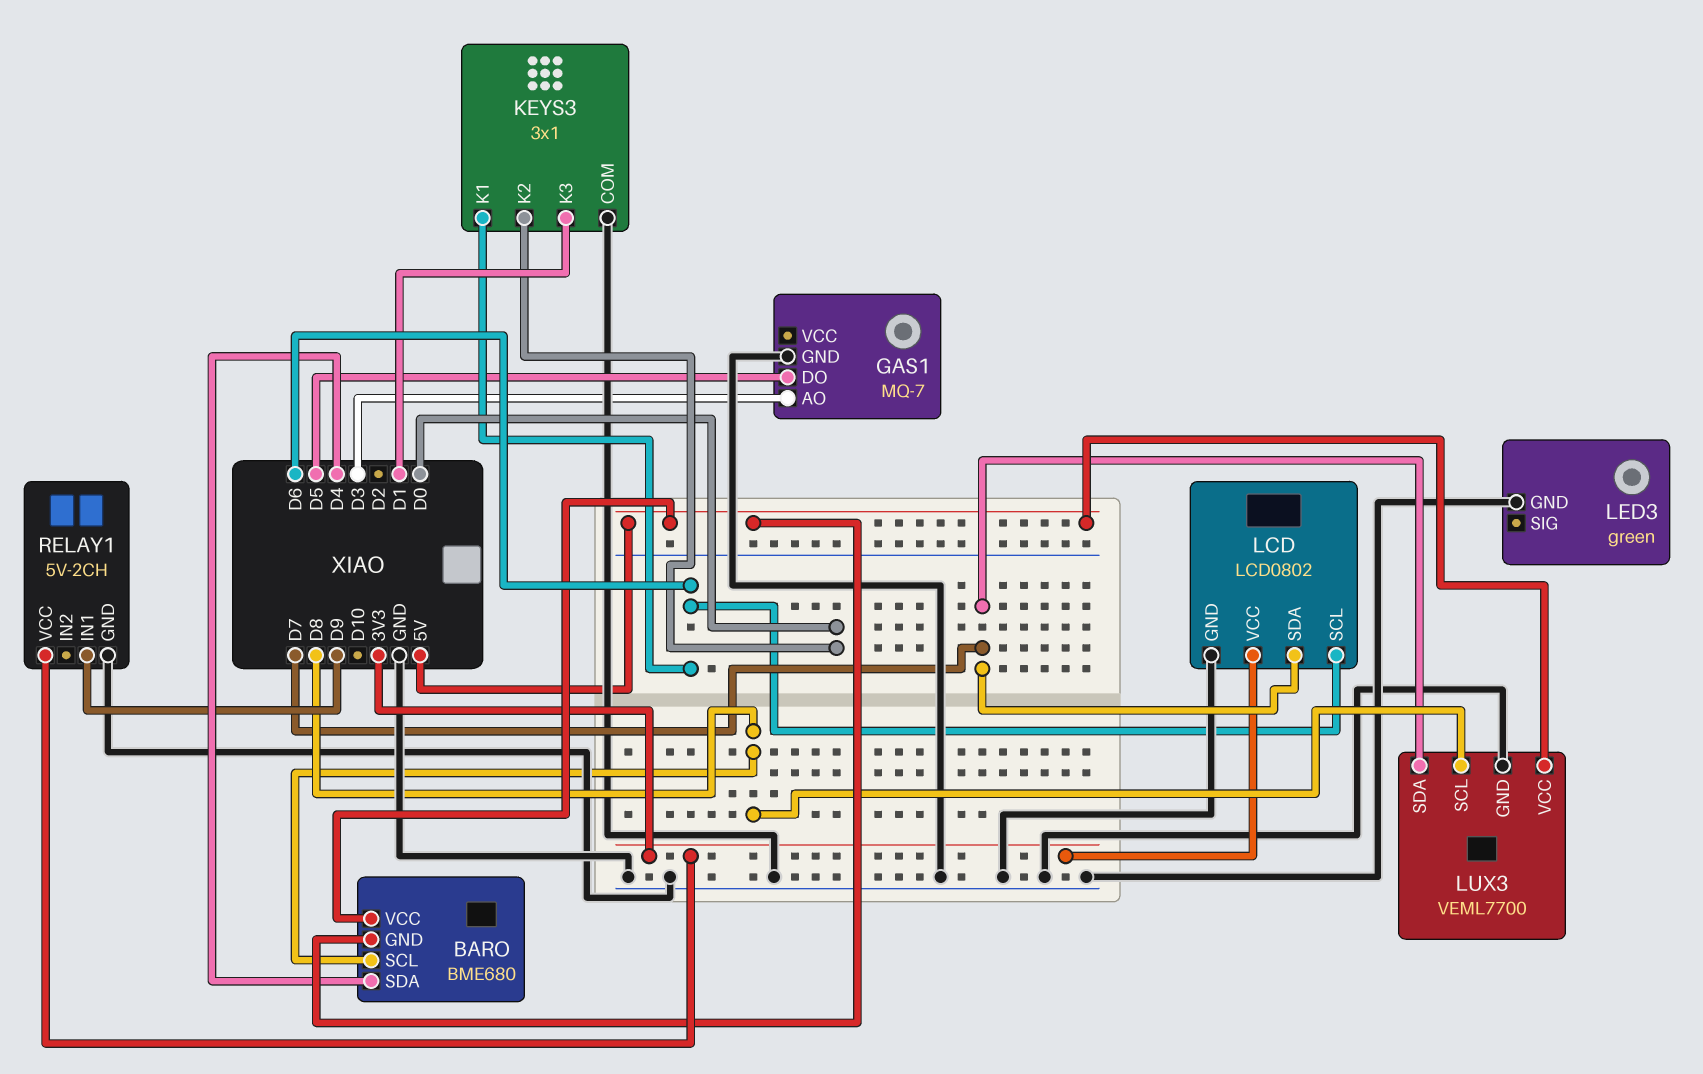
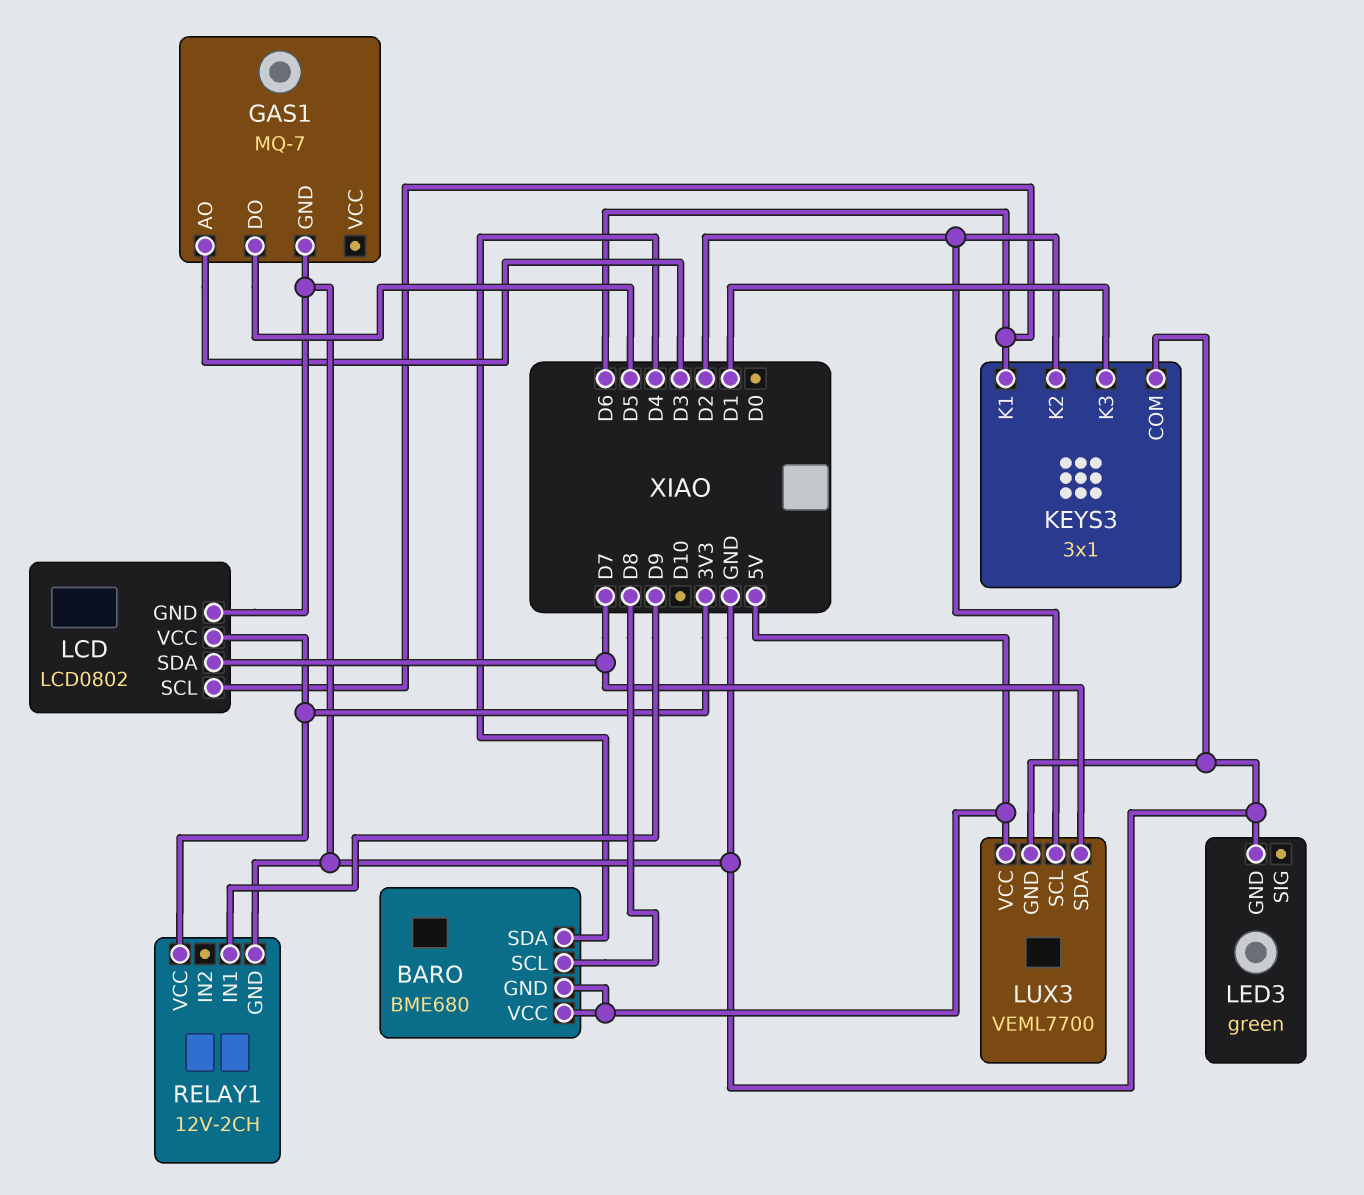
KEYS3 pin K2: D0 -> D2
LUX3 pin SCL: D8 -> D2
RELAY1: 5V-2CH -> 12V-2CH

